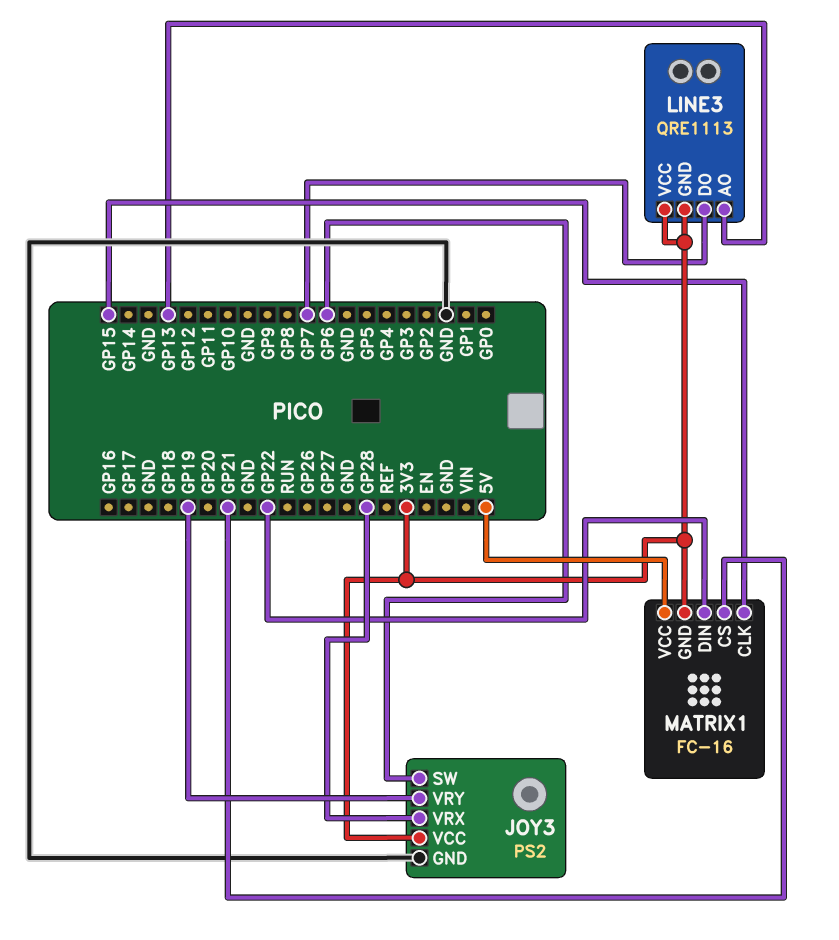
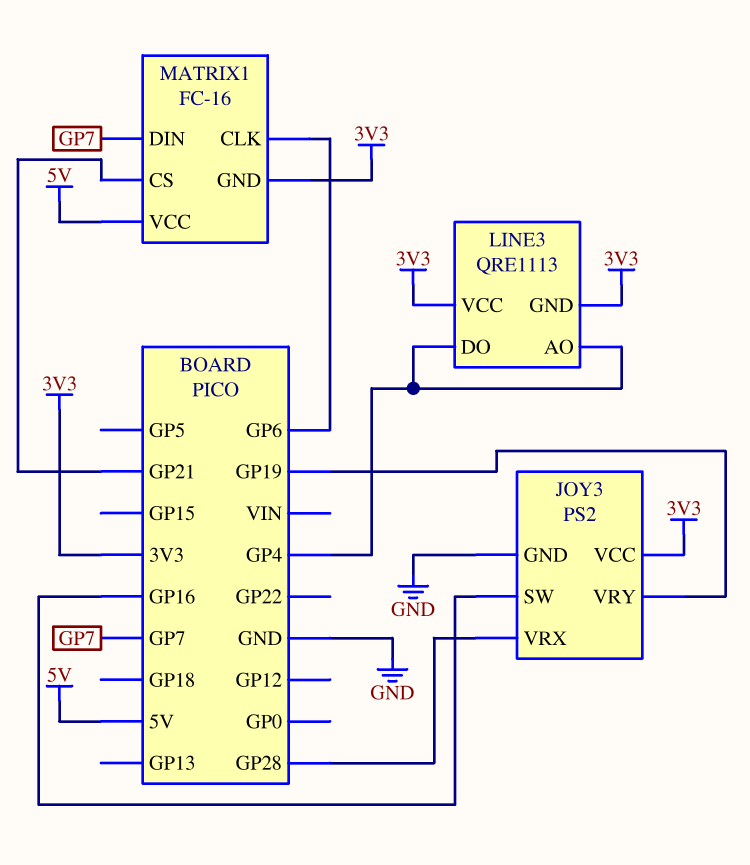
JOY3 pin SW: GP6 -> GP16
LINE3 pin AO: GP13 -> GP4
LINE3 pin DO: GP7 -> GP4
MATRIX1 pin CLK: GP15 -> GP6
MATRIX1 pin DIN: GP22 -> GP7

